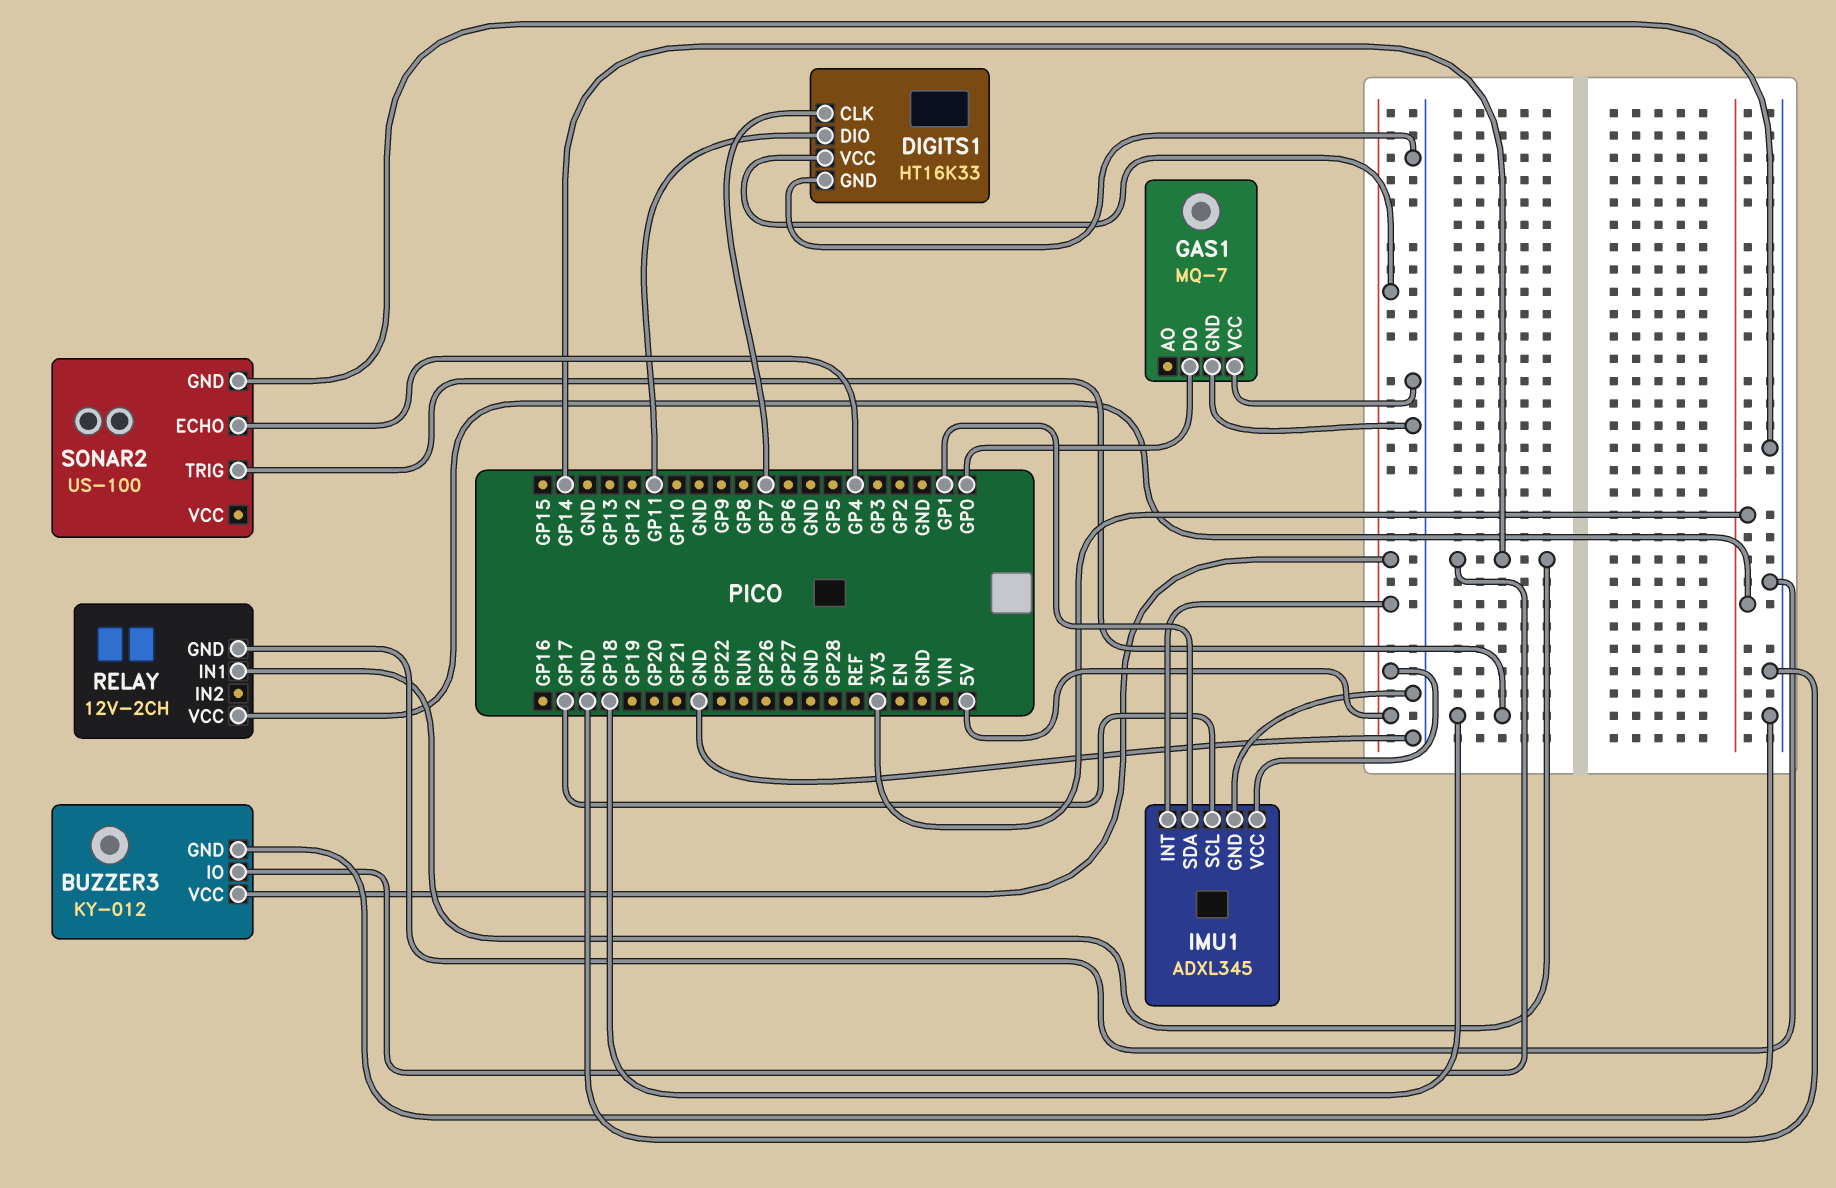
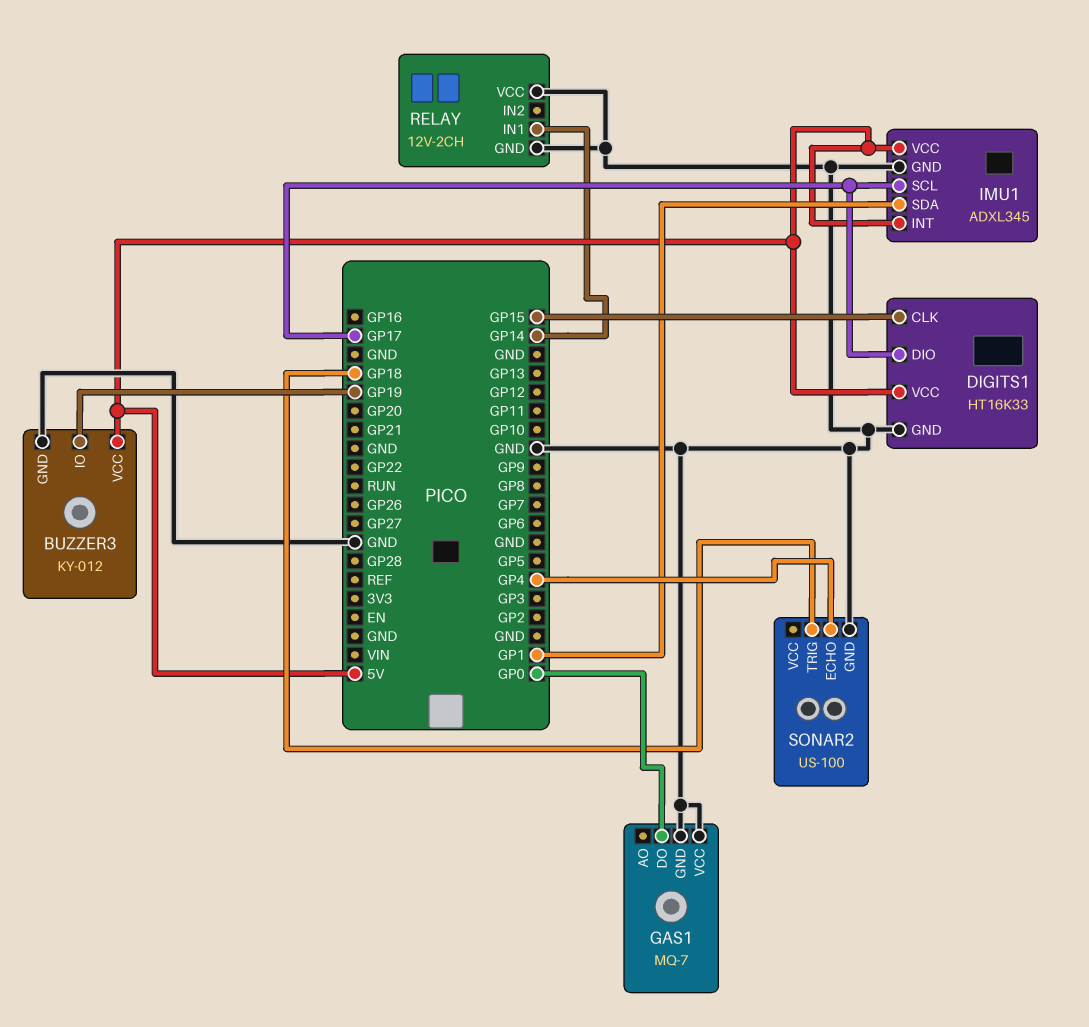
BUZZER3 pin IO: GP14 -> GP19
DIGITS1 pin CLK: GP7 -> GP15
DIGITS1 pin DIO: GP11 -> GP17
RELAY pin VCC: 3V3 -> GND

